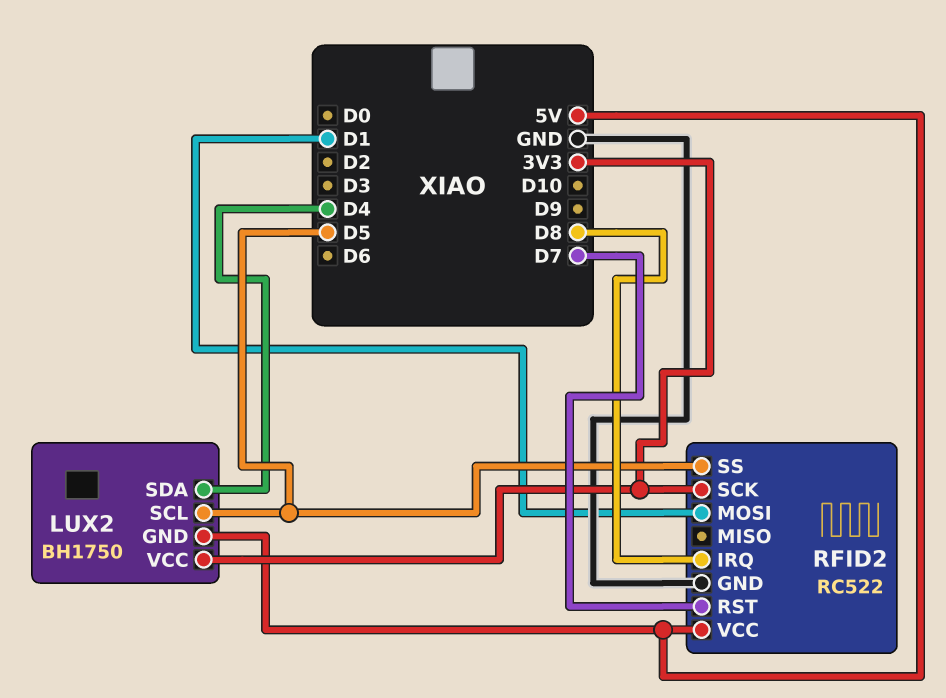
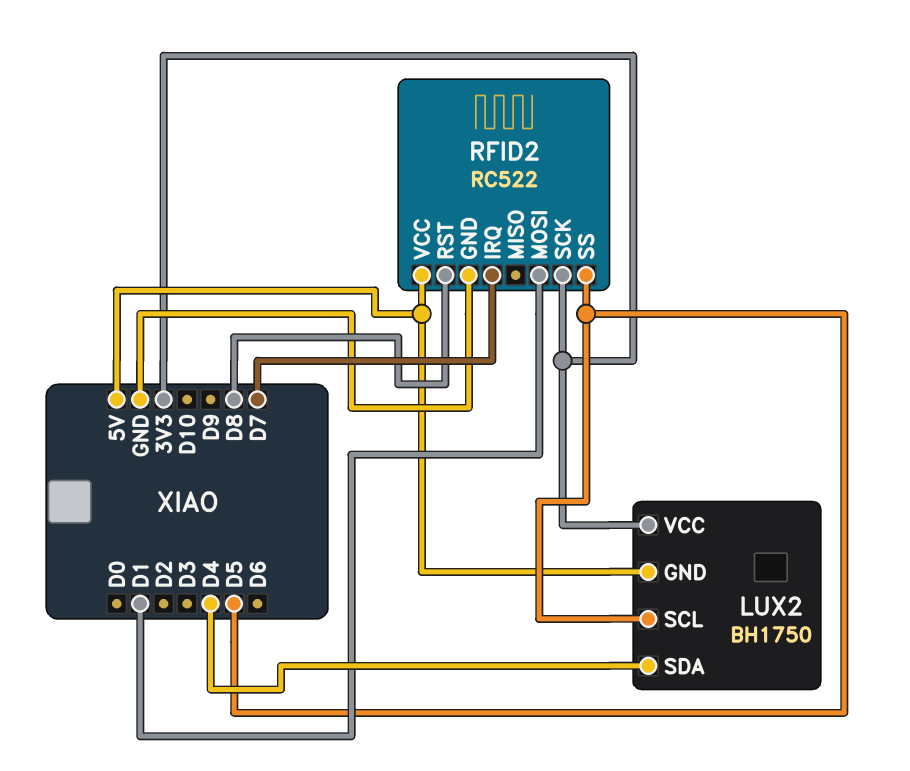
RFID2 pin IRQ: D8 -> D7
RFID2 pin RST: D7 -> D8

